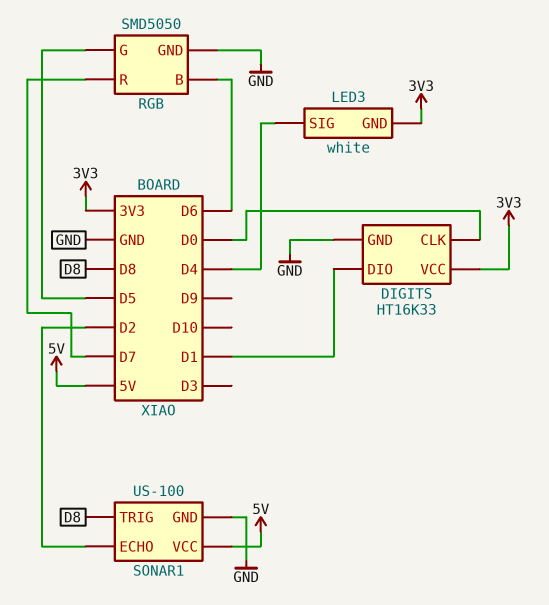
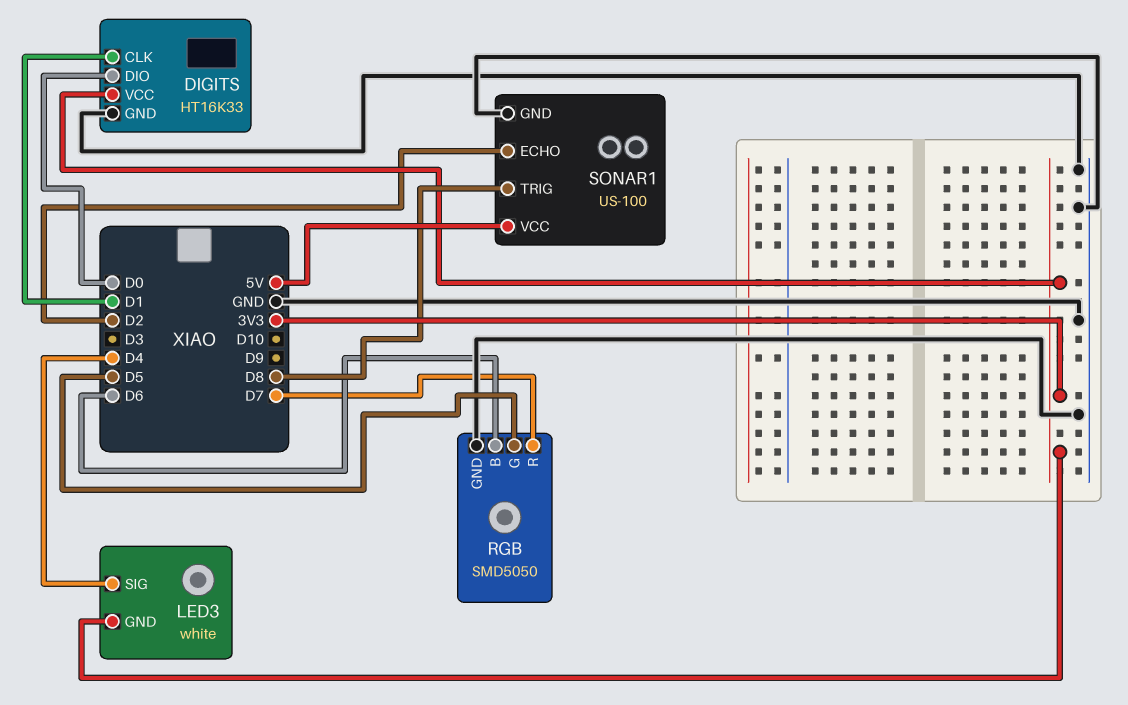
DIGITS pin CLK: D0 -> D1
DIGITS pin DIO: D1 -> D0

